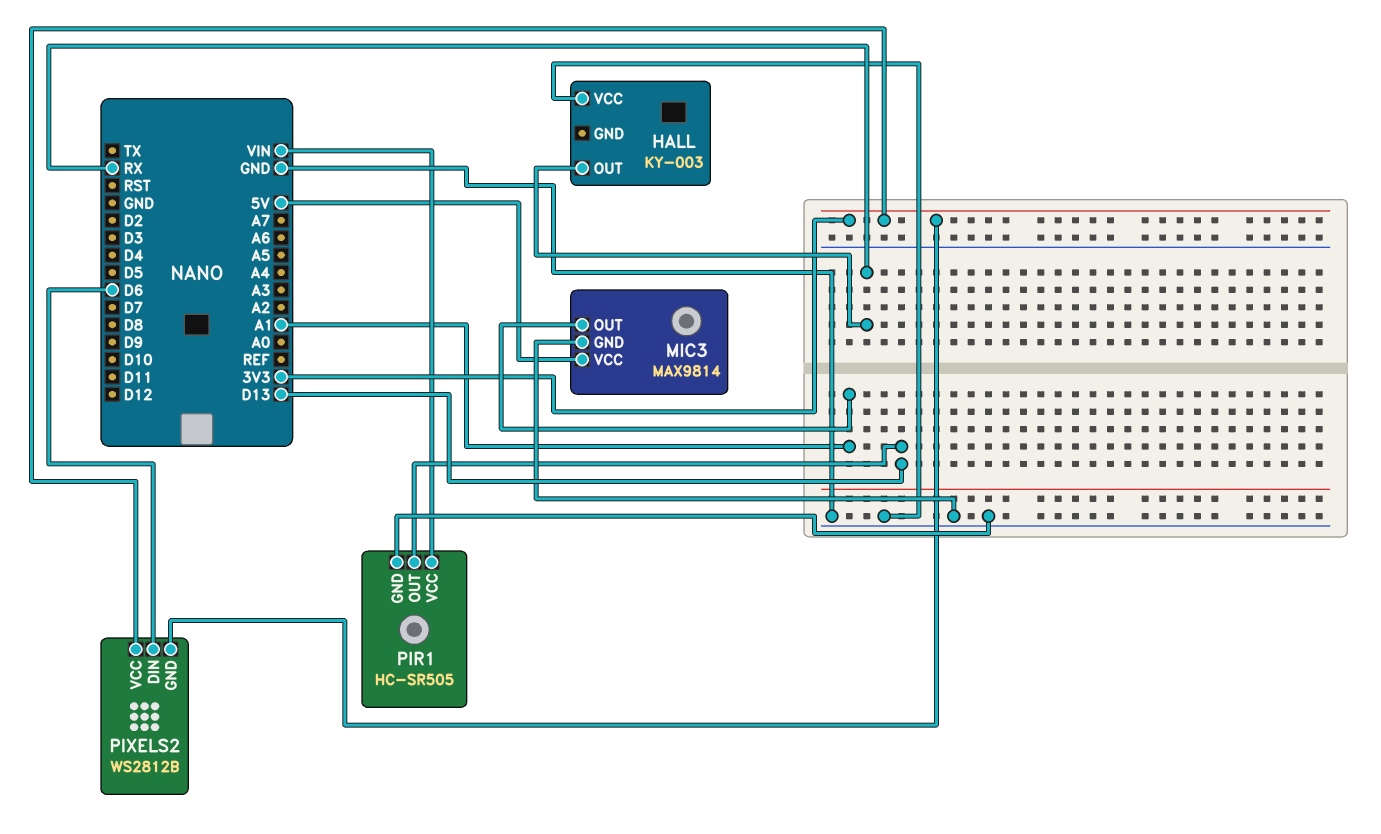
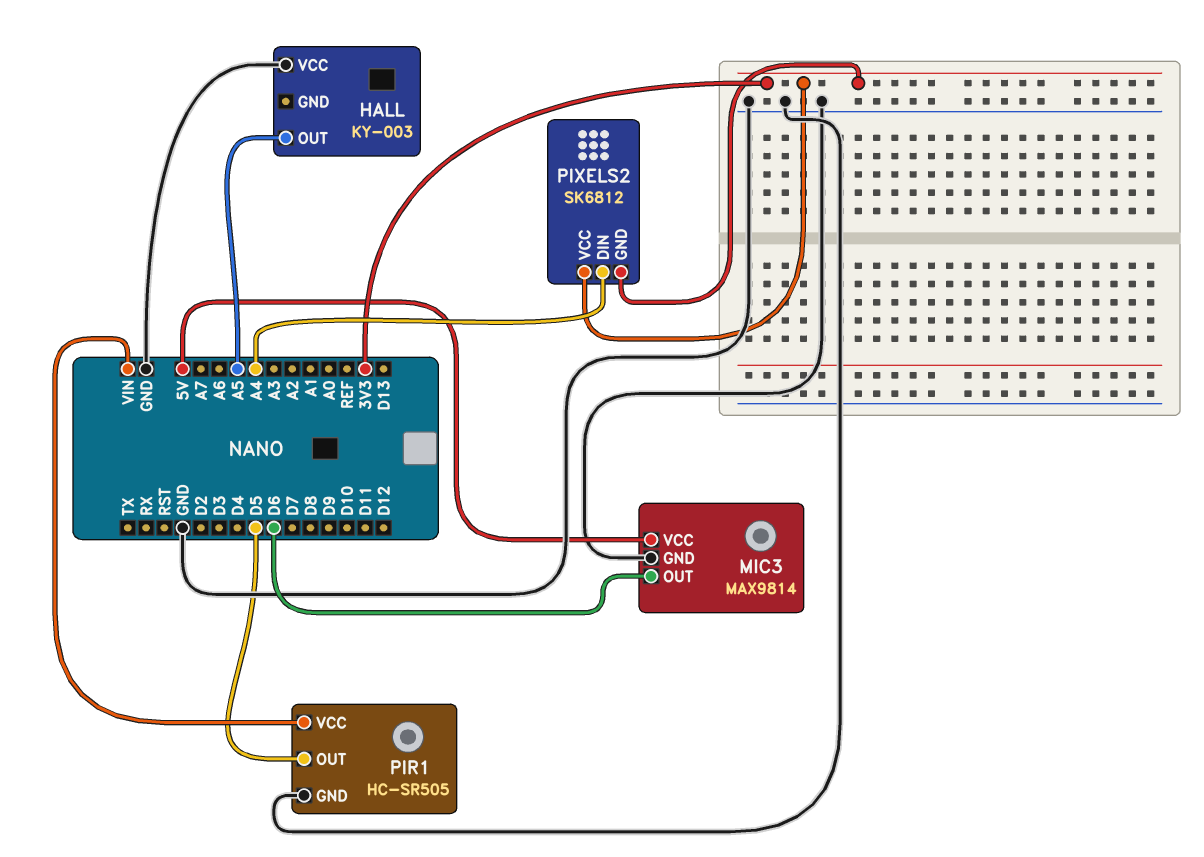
HALL pin OUT: RX -> A5
MIC3 pin OUT: A1 -> D6
PIR1 pin OUT: D13 -> D5
PIXELS2: WS2812B -> SK6812
PIXELS2 pin DIN: D6 -> A4

